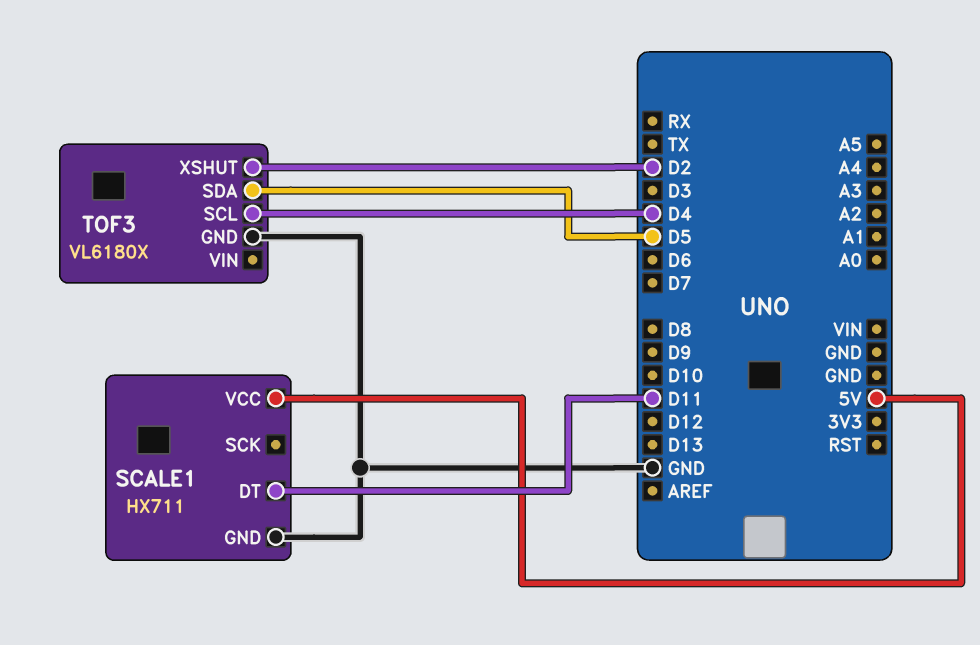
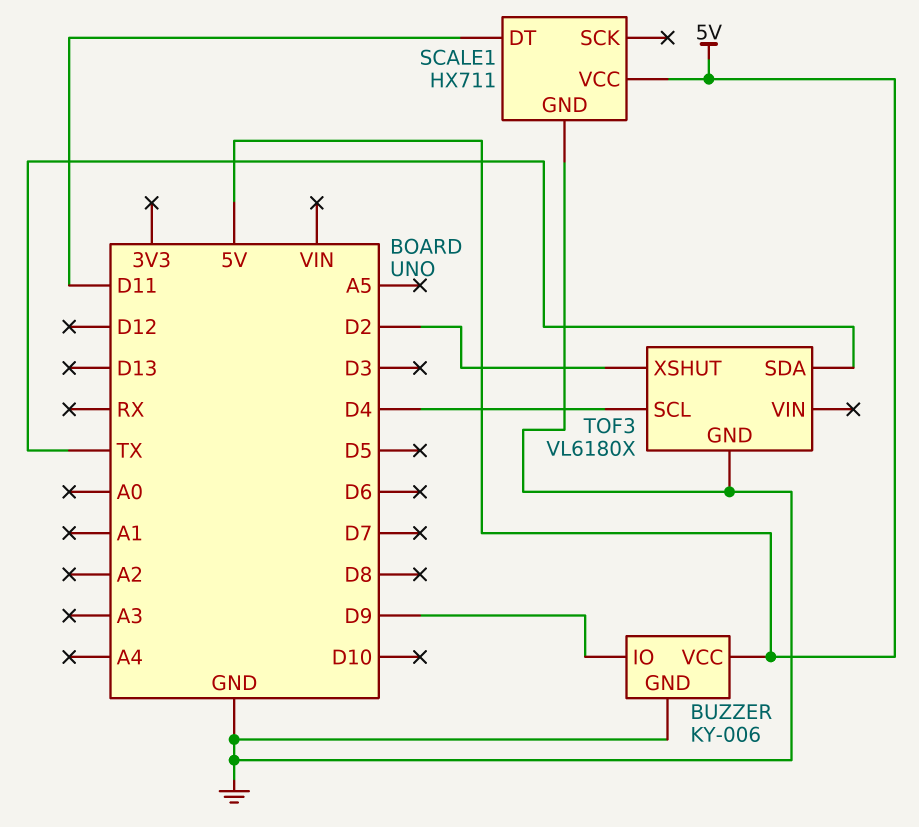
BUZZER: none -> KY-006
BUZZER pin GND: none -> GND
BUZZER pin IO: none -> D9
BUZZER pin VCC: none -> 5V
TOF3 pin SDA: D5 -> TX

